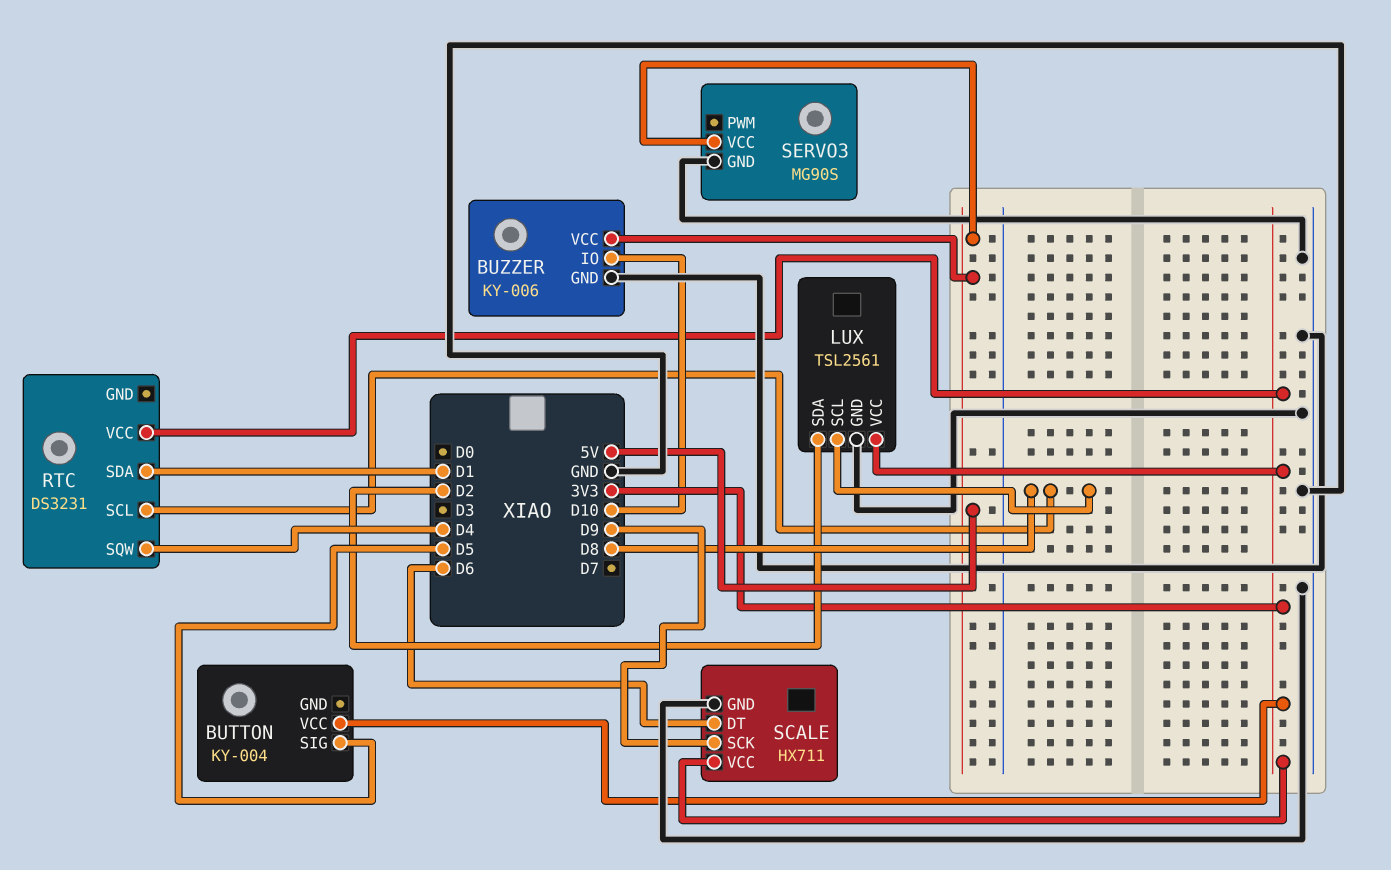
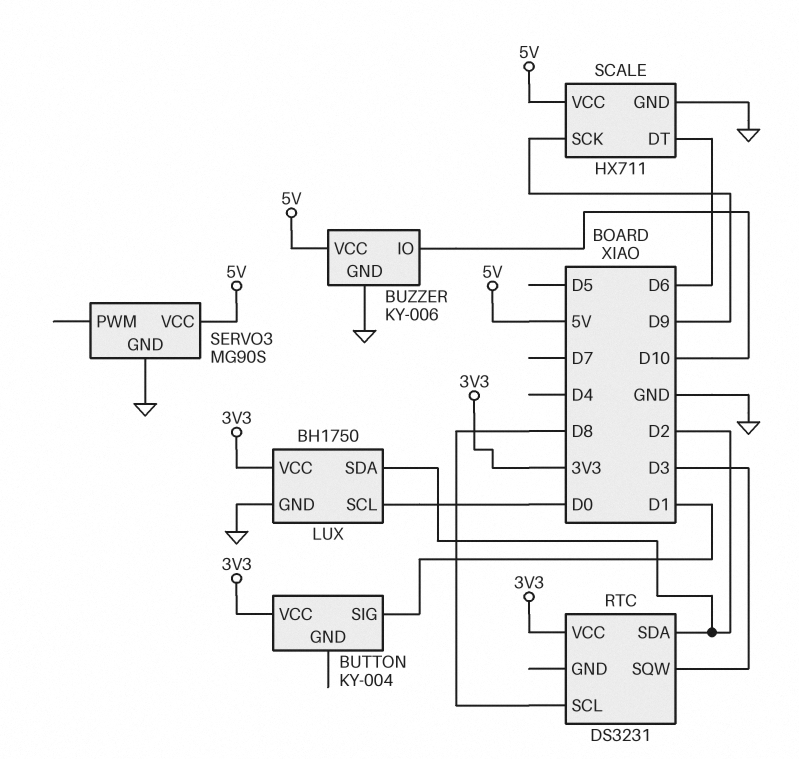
BUTTON pin SIG: D5 -> D1
LUX: TSL2561 -> BH1750
LUX pin SCL: D8 -> D0
RTC pin SDA: D1 -> D2
RTC pin SQW: D4 -> D3
SCALE pin VCC: 3V3 -> 5V

